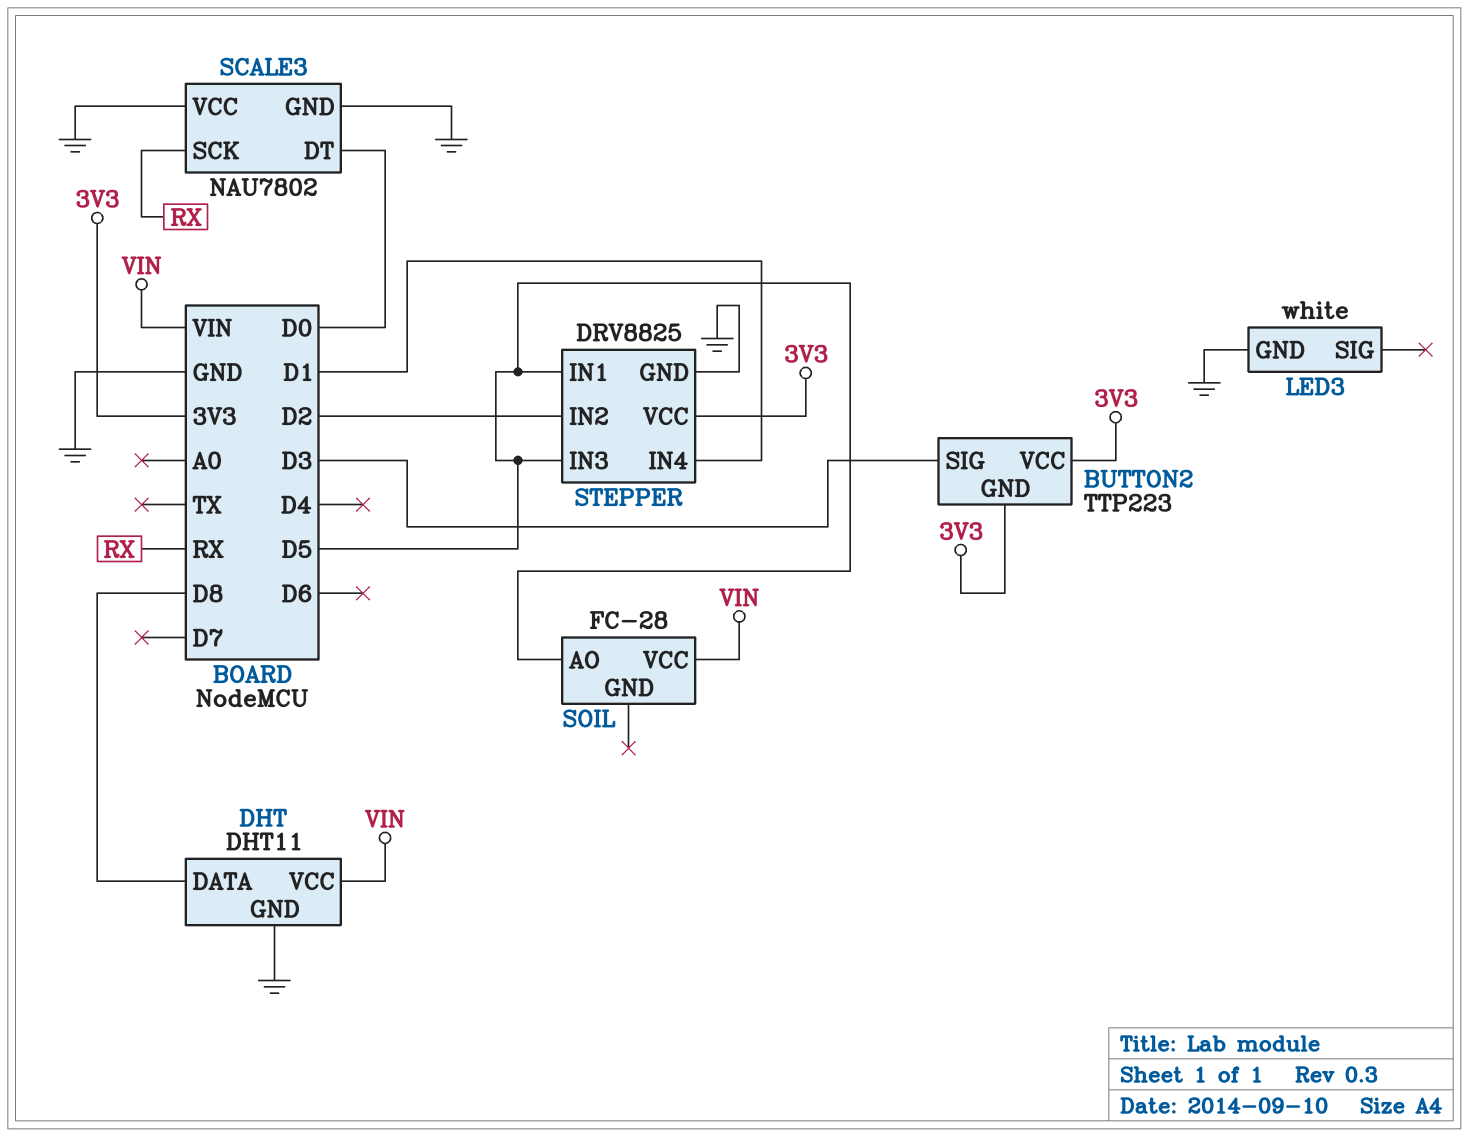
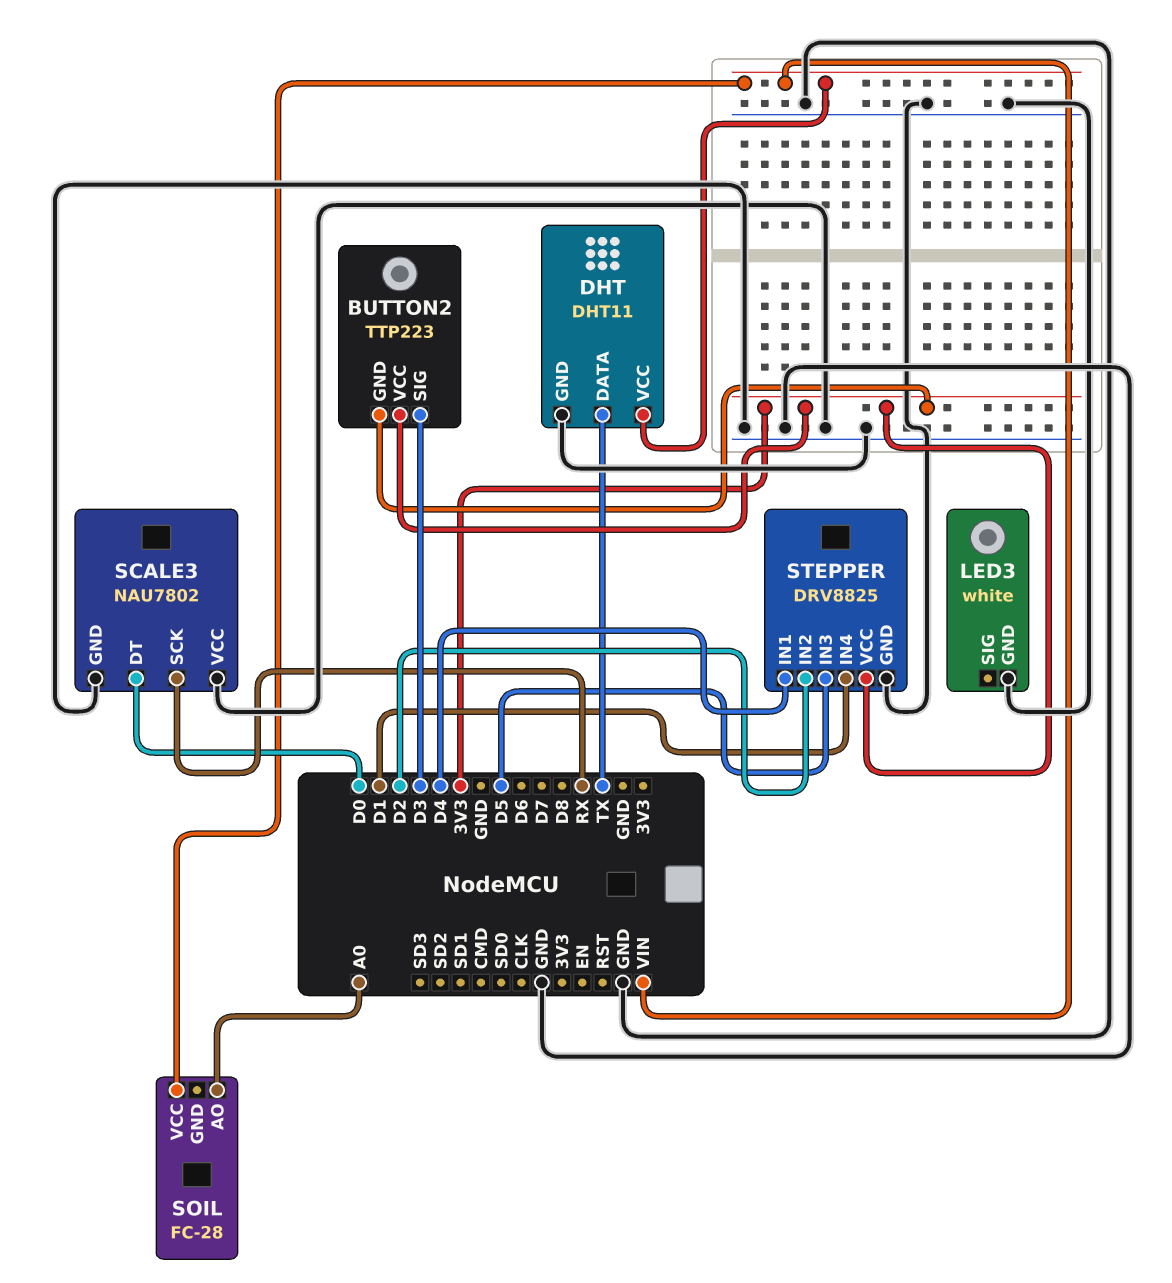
DHT pin DATA: D8 -> TX
SOIL pin AO: D5 -> A0
STEPPER pin IN1: D5 -> D4

